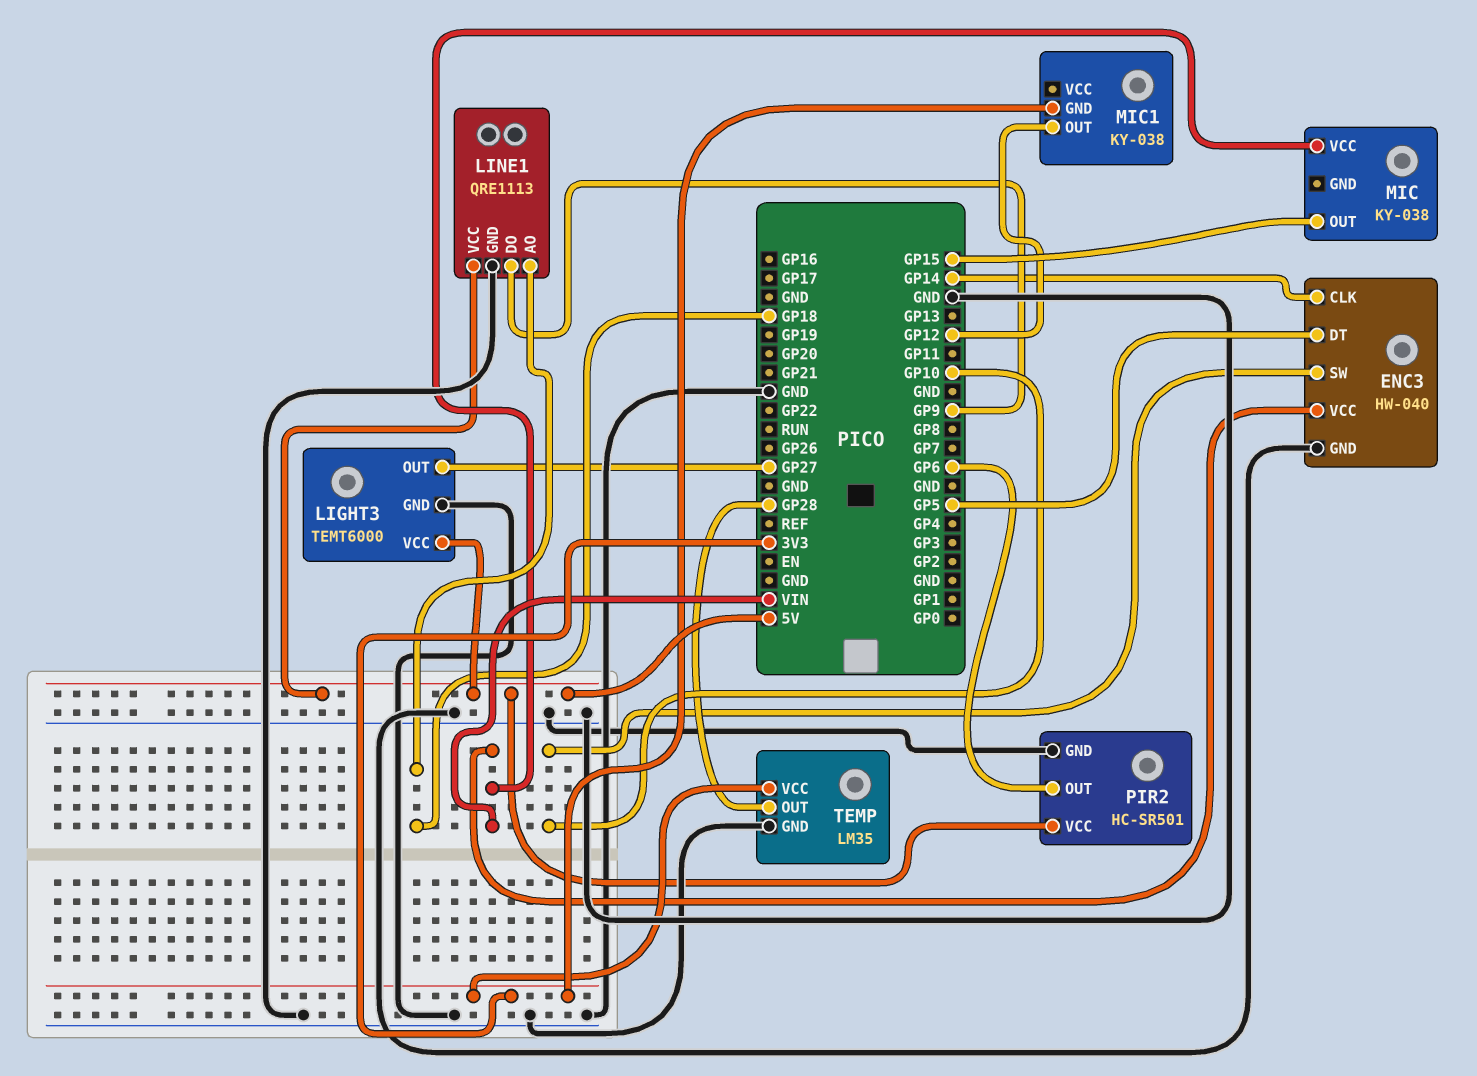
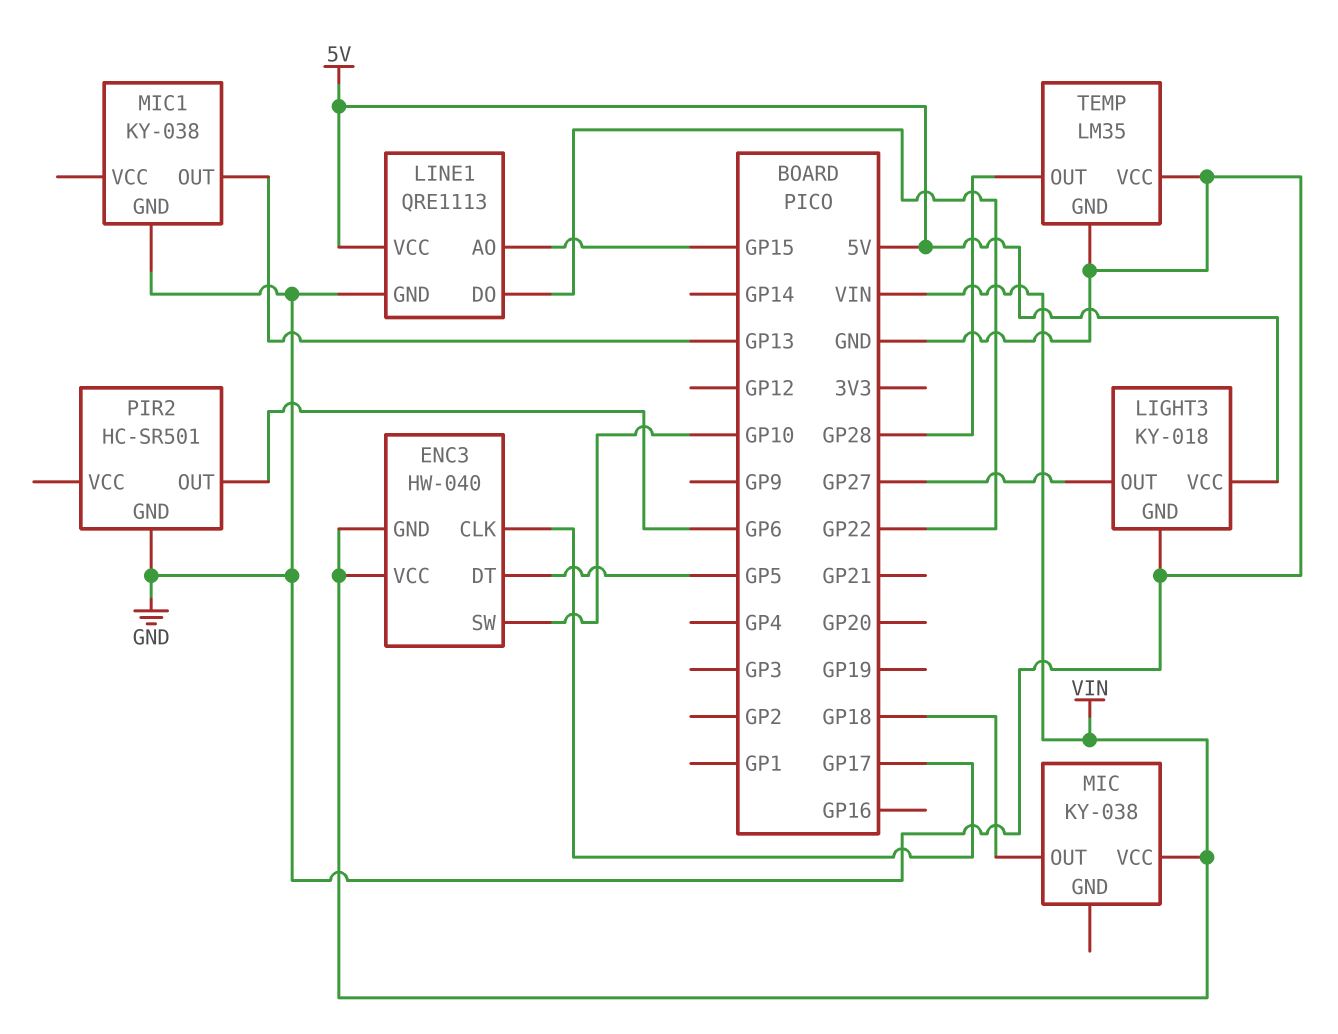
ENC3 pin CLK: GP14 -> GP17
ENC3 pin GND: GND -> VIN
LIGHT3: TEMT6000 -> KY-018
LINE1 pin AO: GP18 -> GP15
LINE1 pin DO: GP9 -> GP22
MIC pin OUT: GP15 -> GP18
MIC1 pin GND: 3V3 -> GND
MIC1 pin OUT: GP12 -> GP13
PIR2 pin VCC: 5V -> none
TEMP pin VCC: 3V3 -> GND

